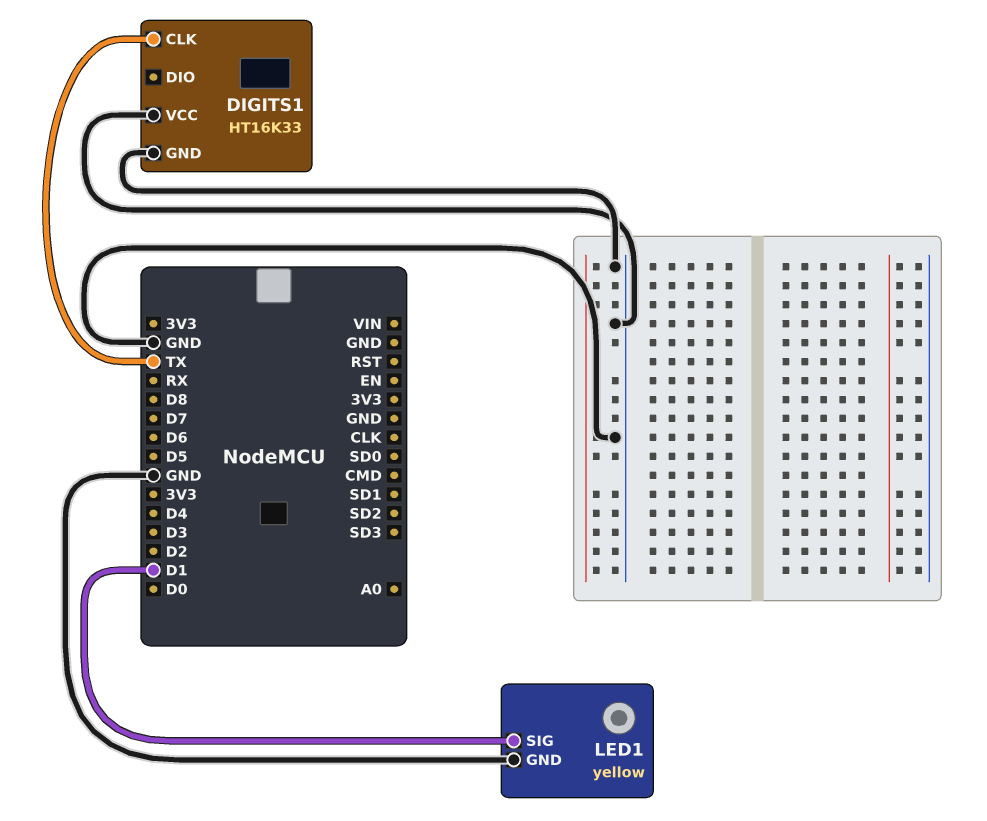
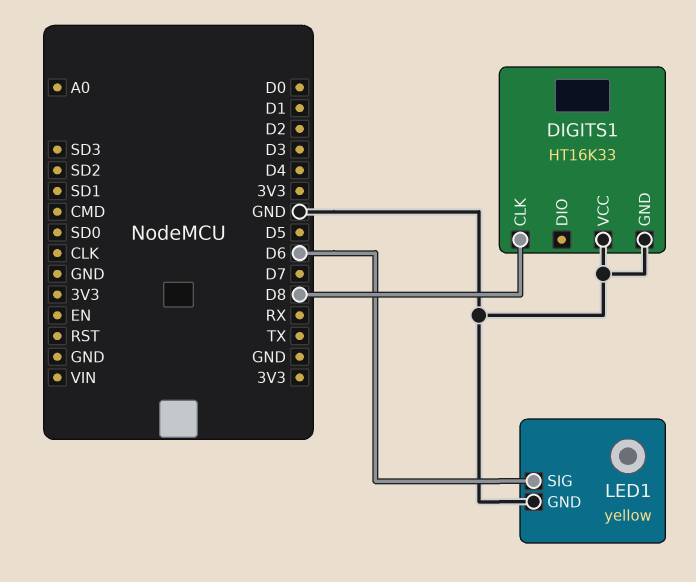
DIGITS1 pin CLK: TX -> D8
LED1 pin SIG: D1 -> D6

